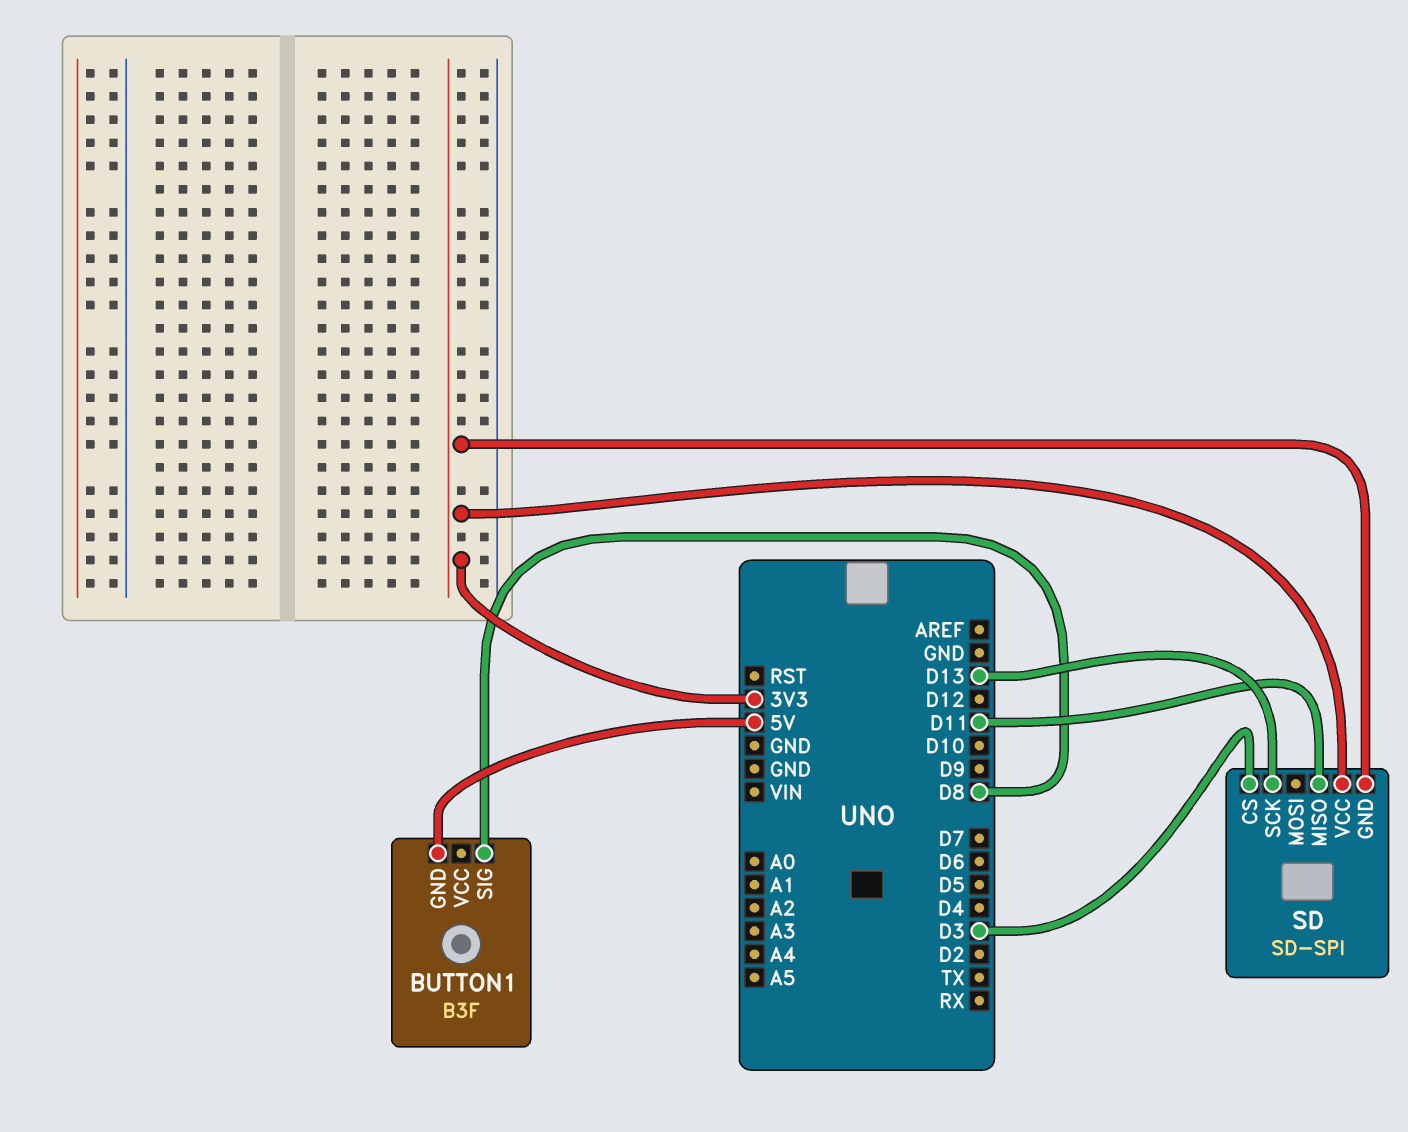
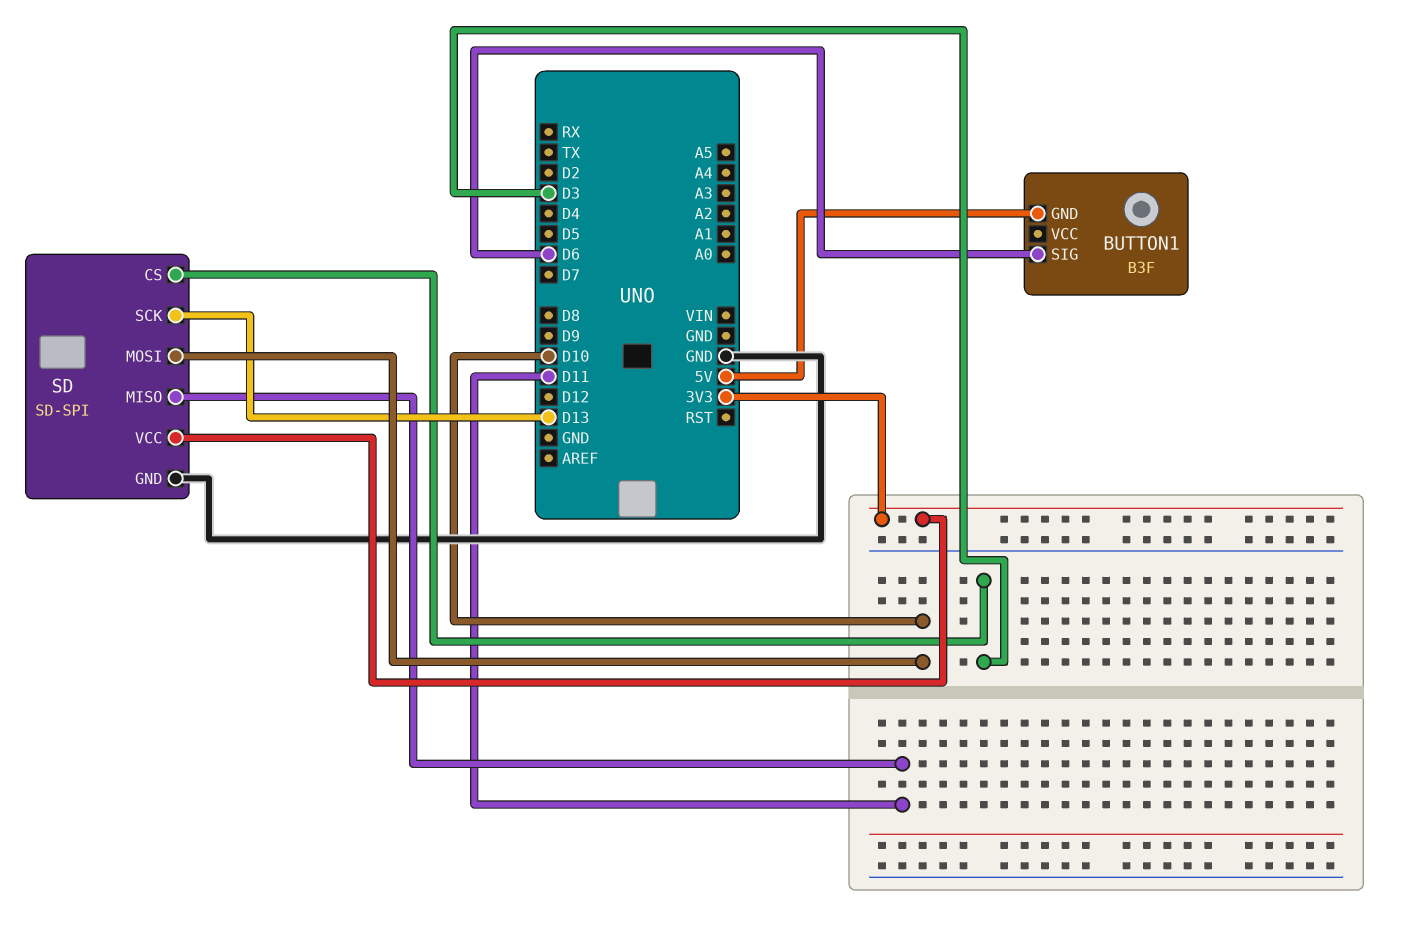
BUTTON1 pin SIG: D8 -> D6
SD pin GND: 3V3 -> GND
SD pin MOSI: none -> D10

